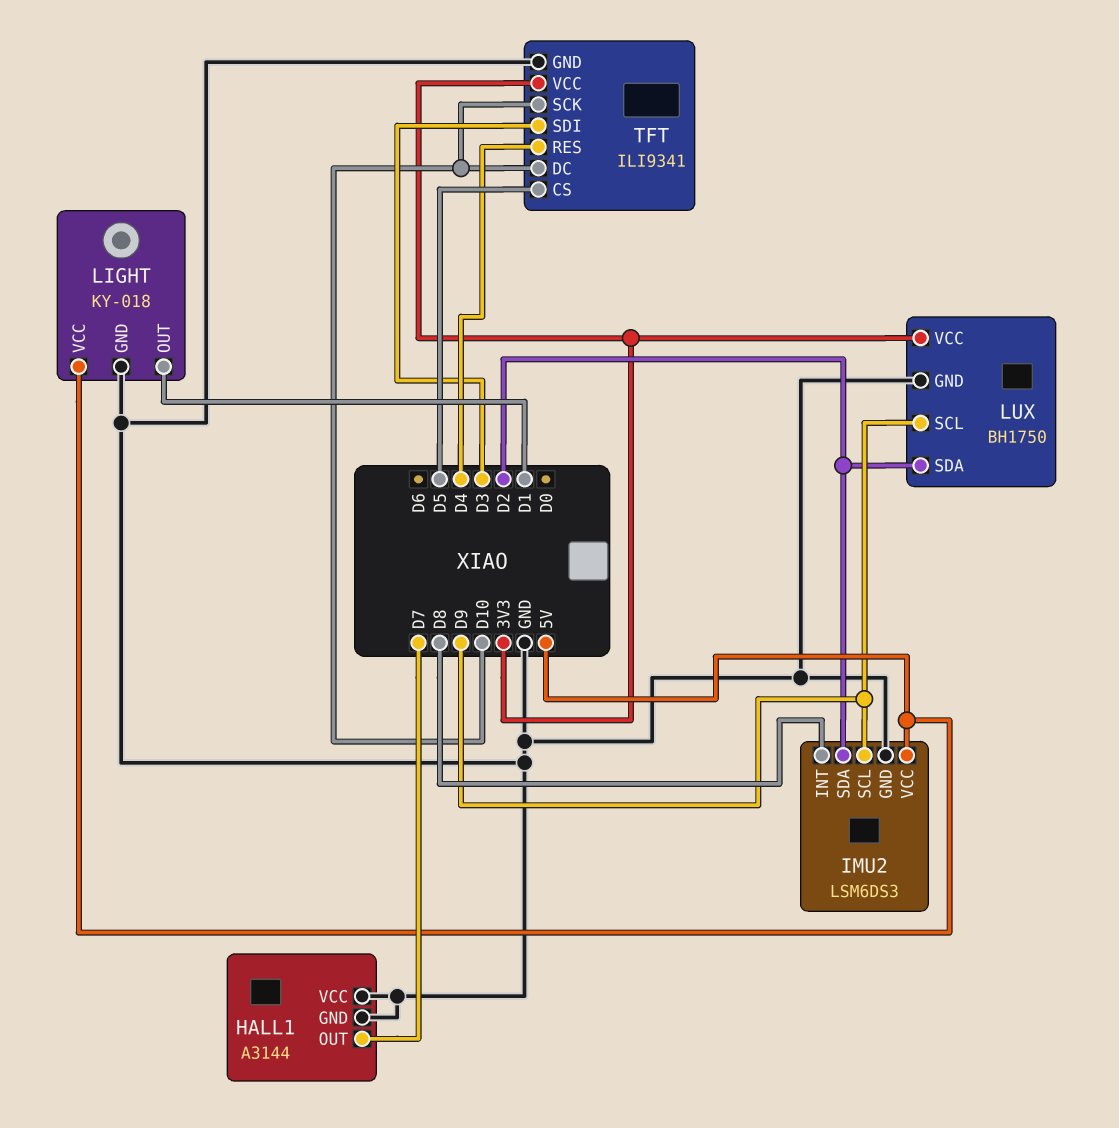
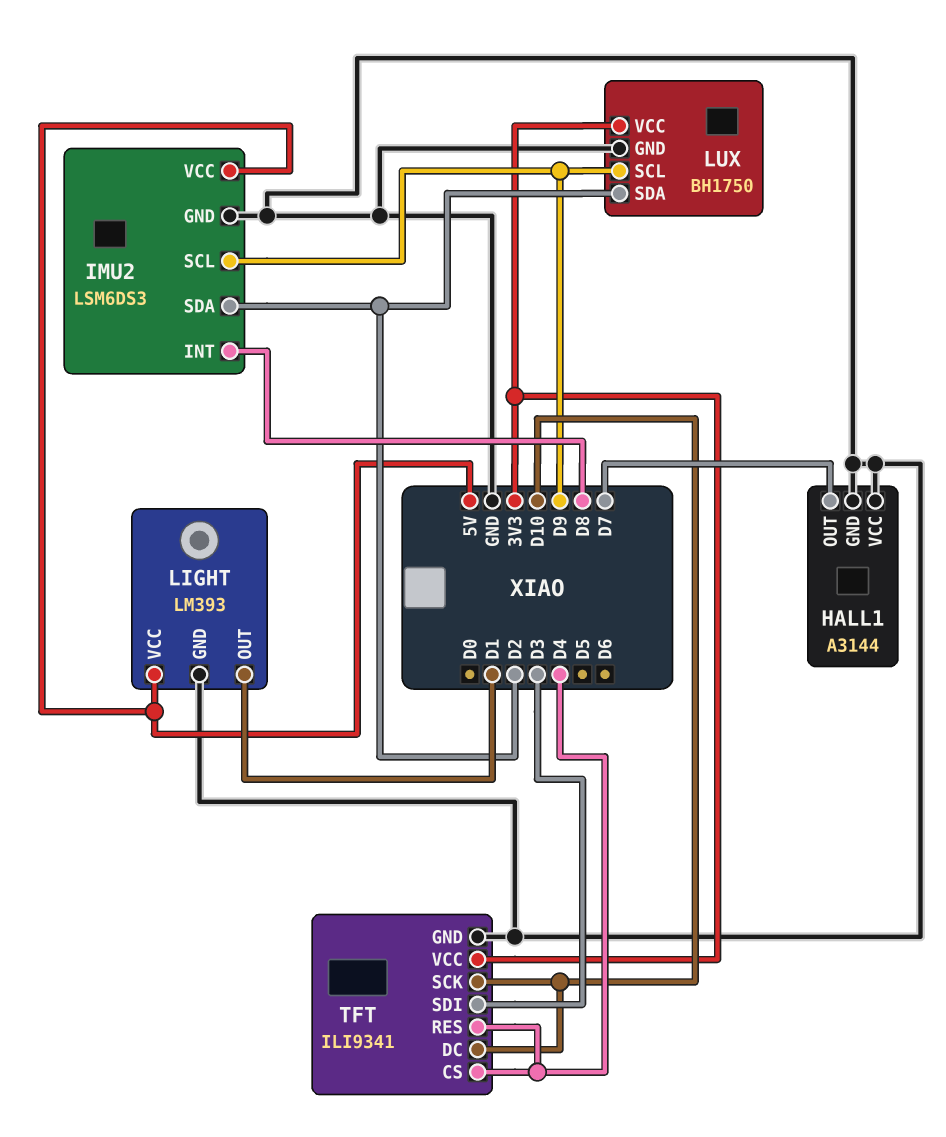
LIGHT: KY-018 -> LM393
TFT pin CS: D5 -> D4

